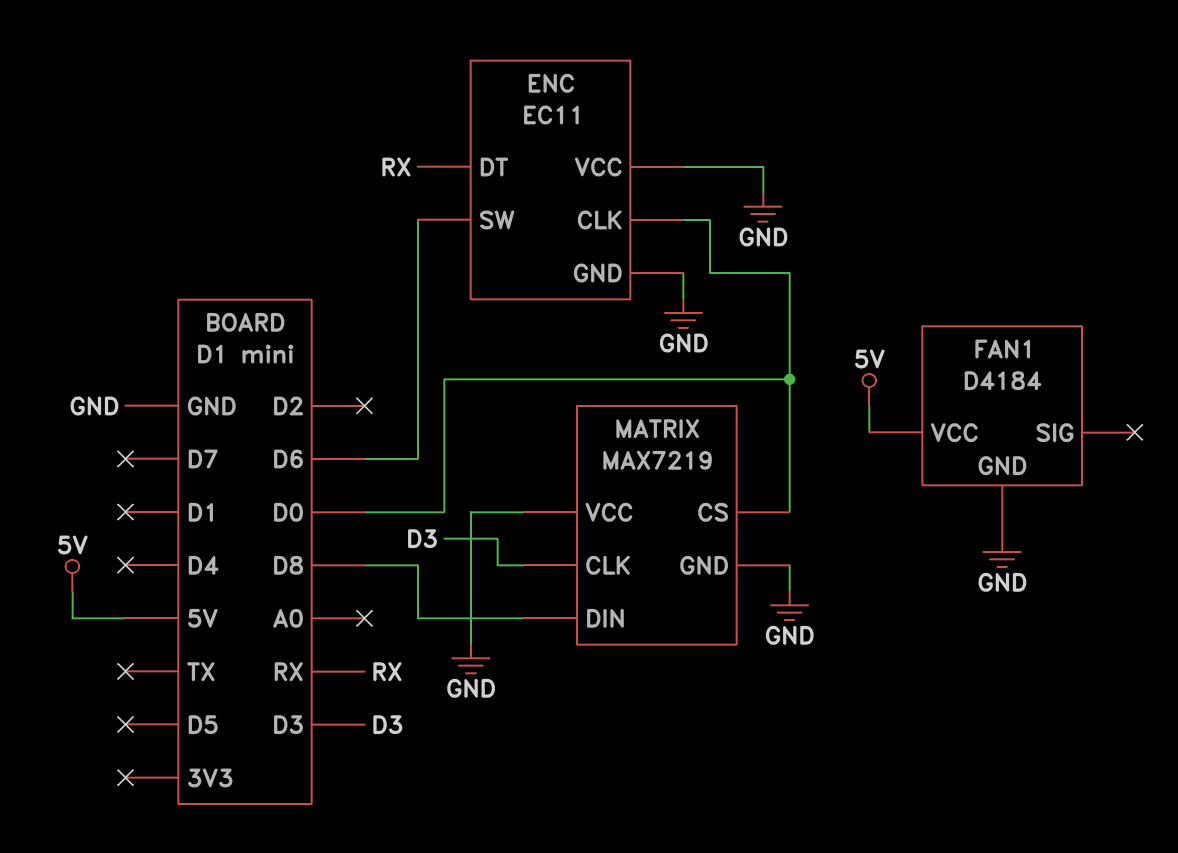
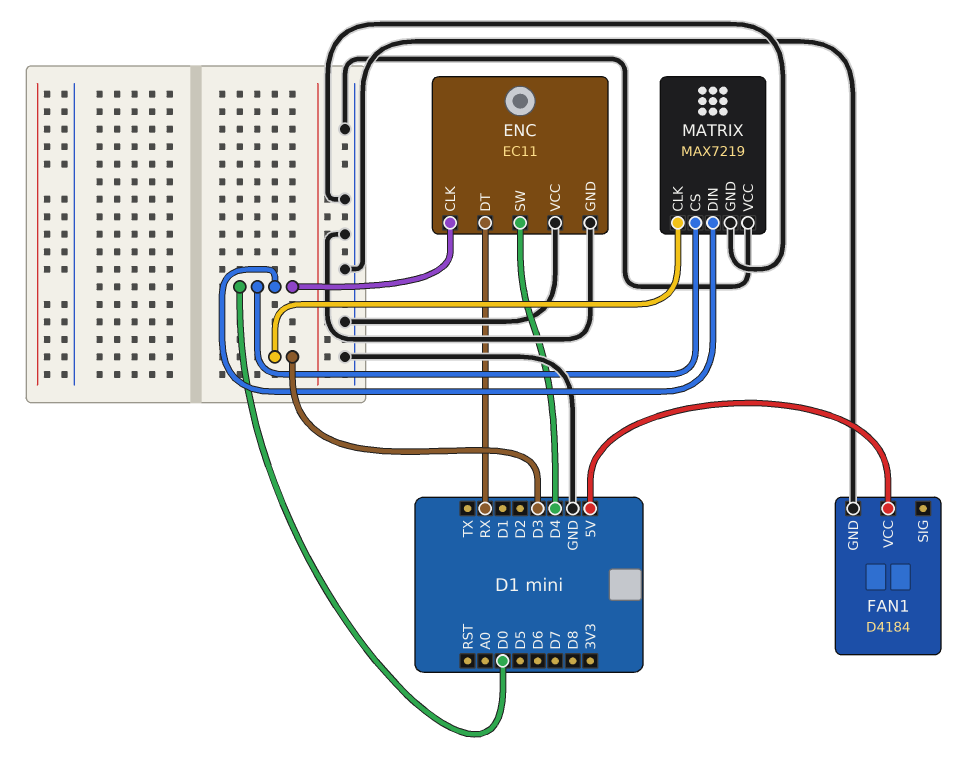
ENC pin SW: D6 -> D4
MATRIX pin DIN: D8 -> D0

